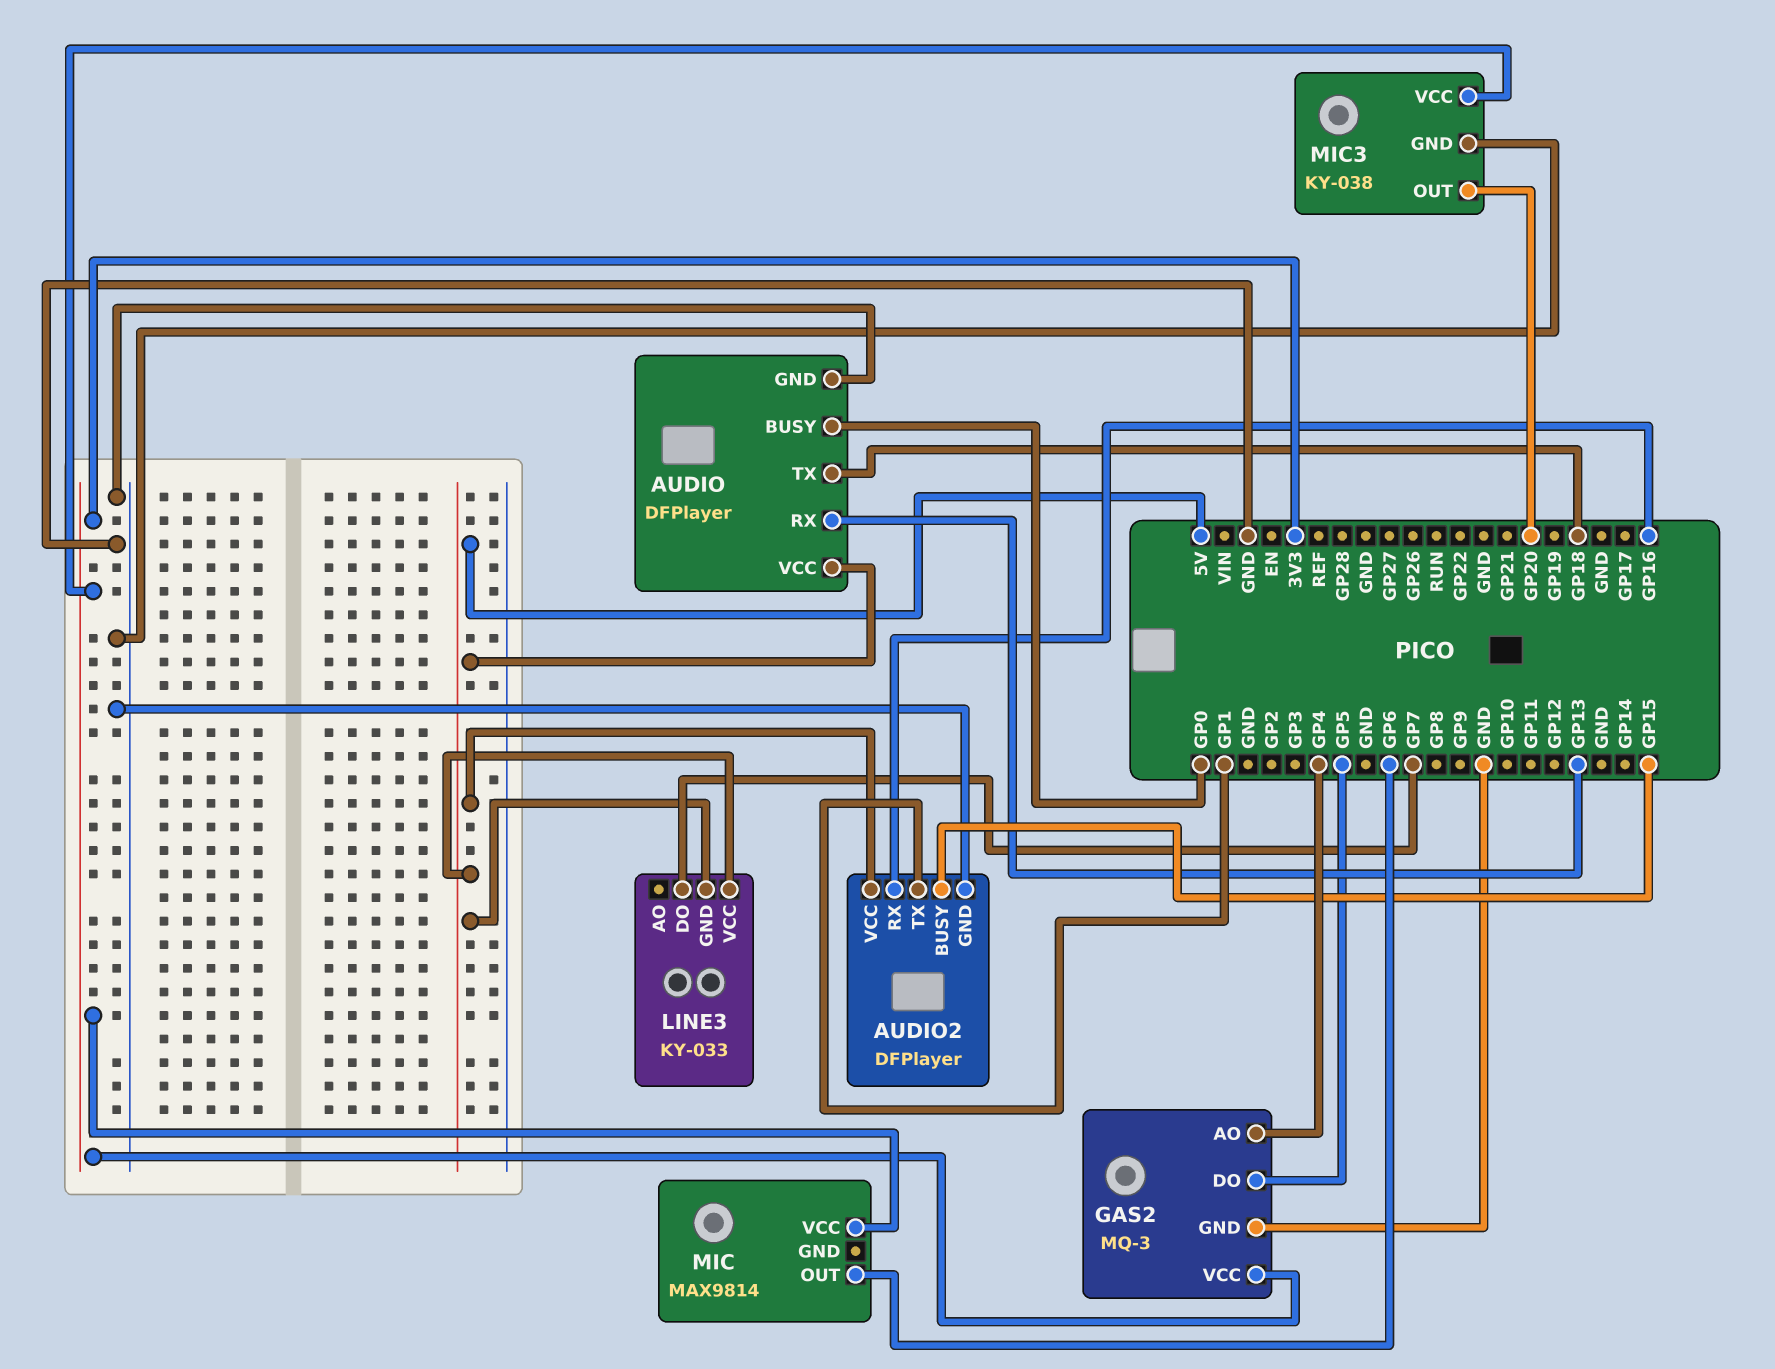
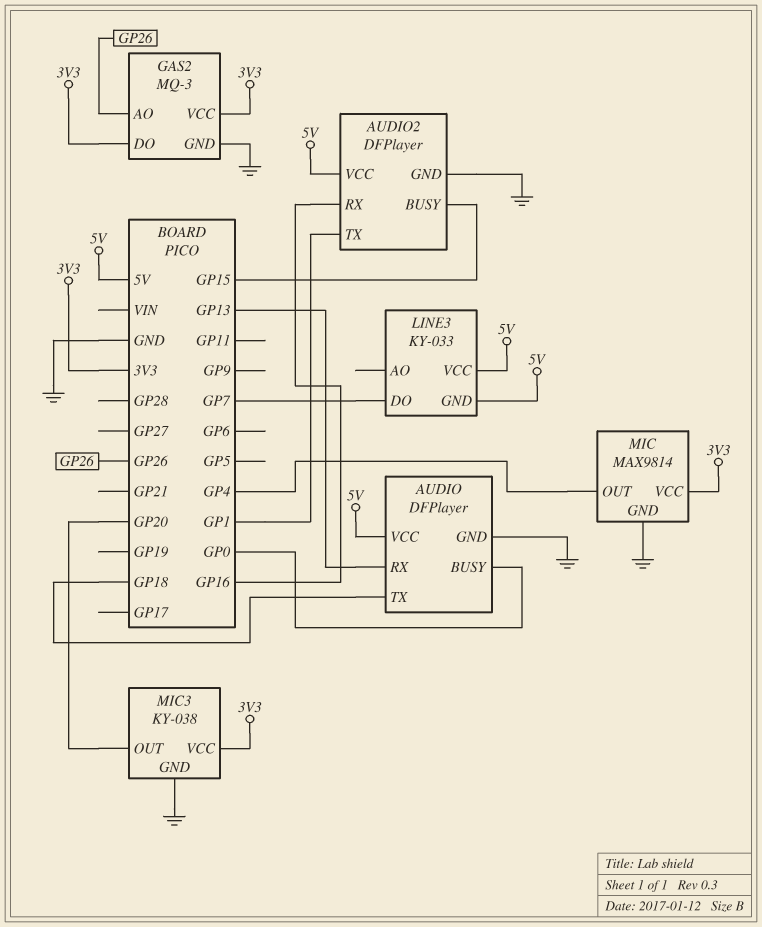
GAS2 pin AO: GP4 -> GP26
GAS2 pin DO: GP5 -> 3V3
MIC pin GND: none -> GND
MIC pin OUT: GP6 -> GP4

